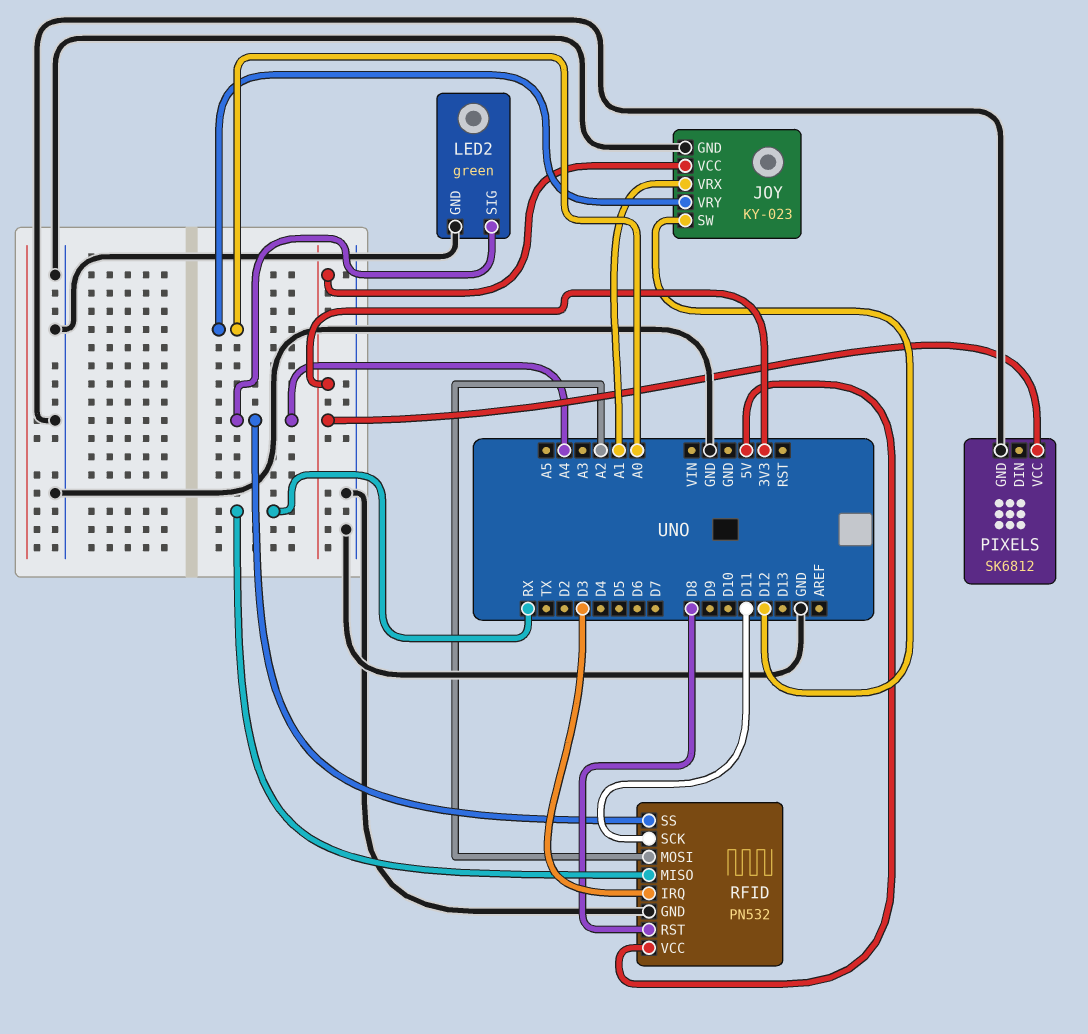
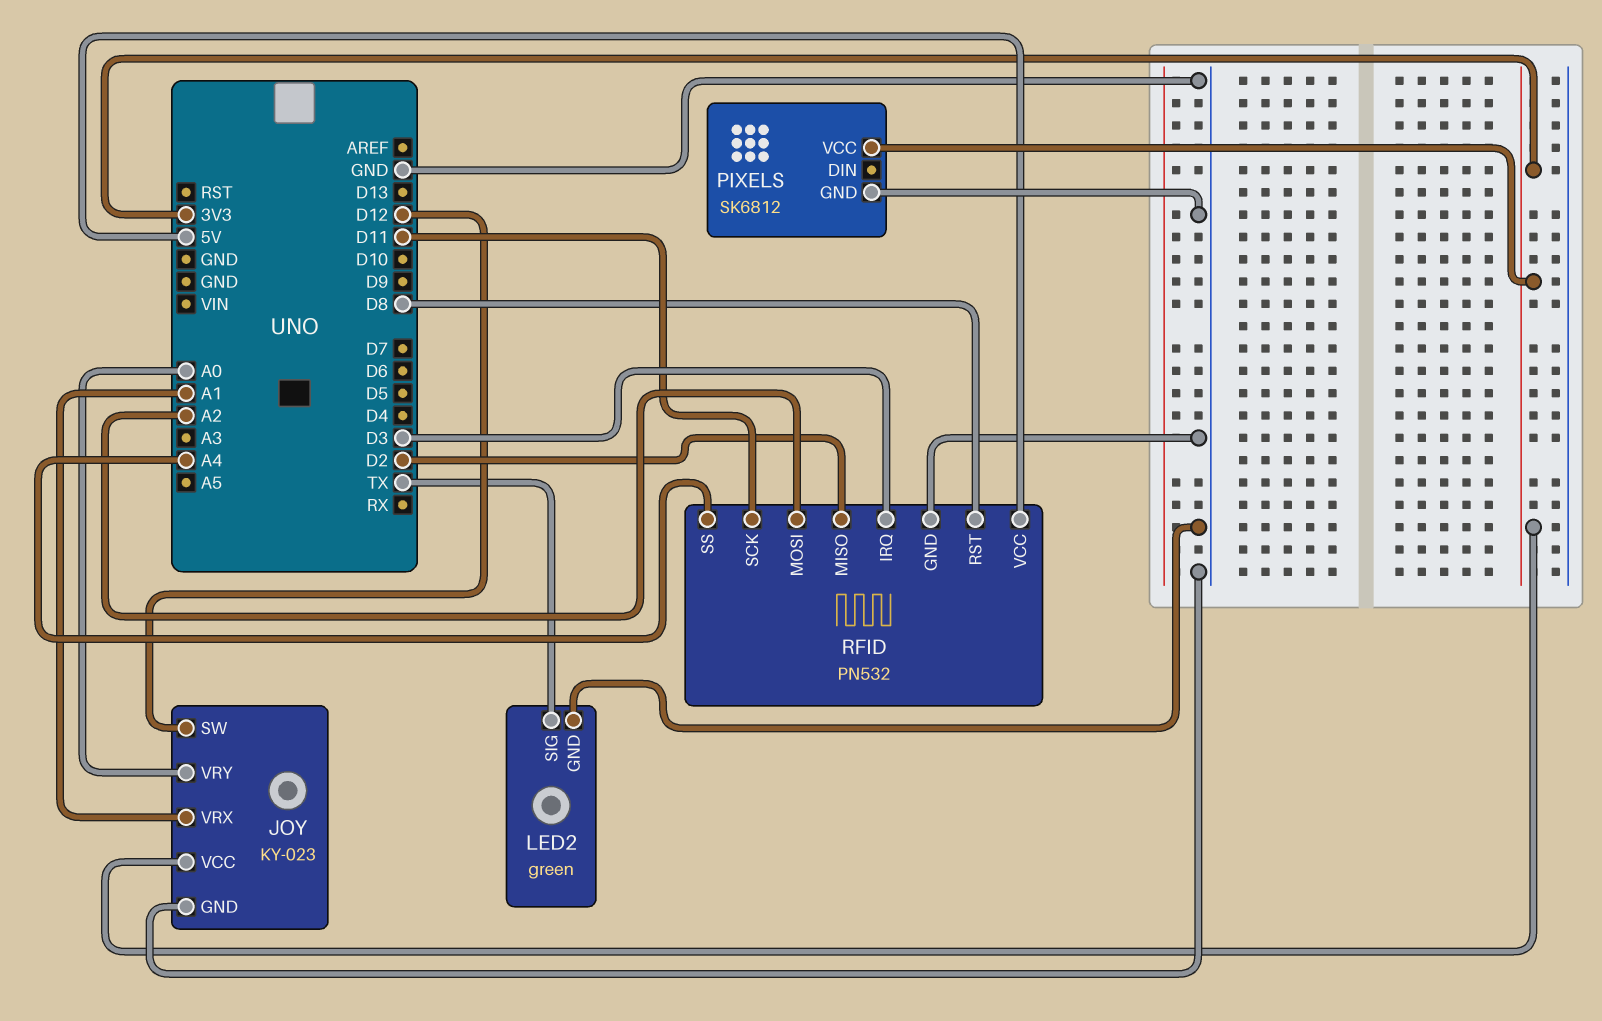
LED2 pin SIG: A4 -> TX
RFID pin MISO: RX -> D2

